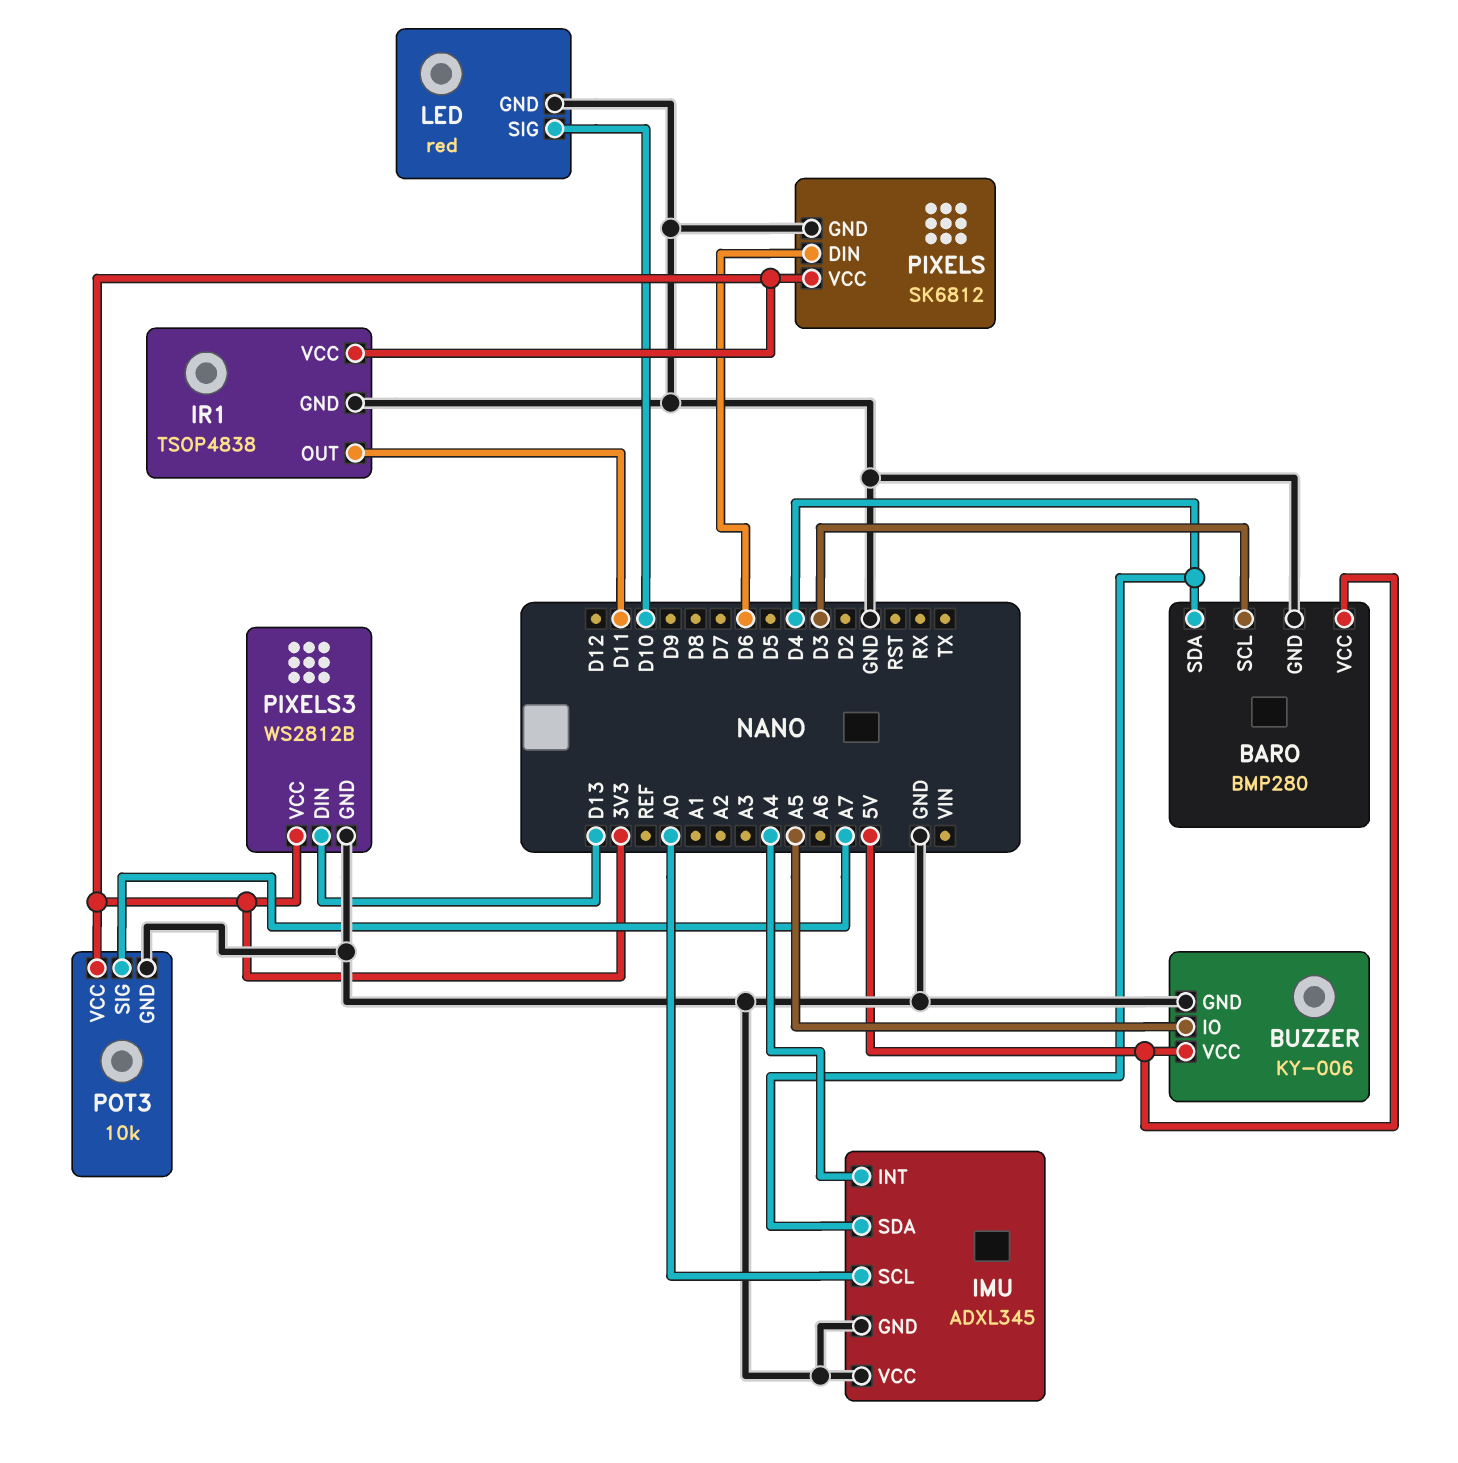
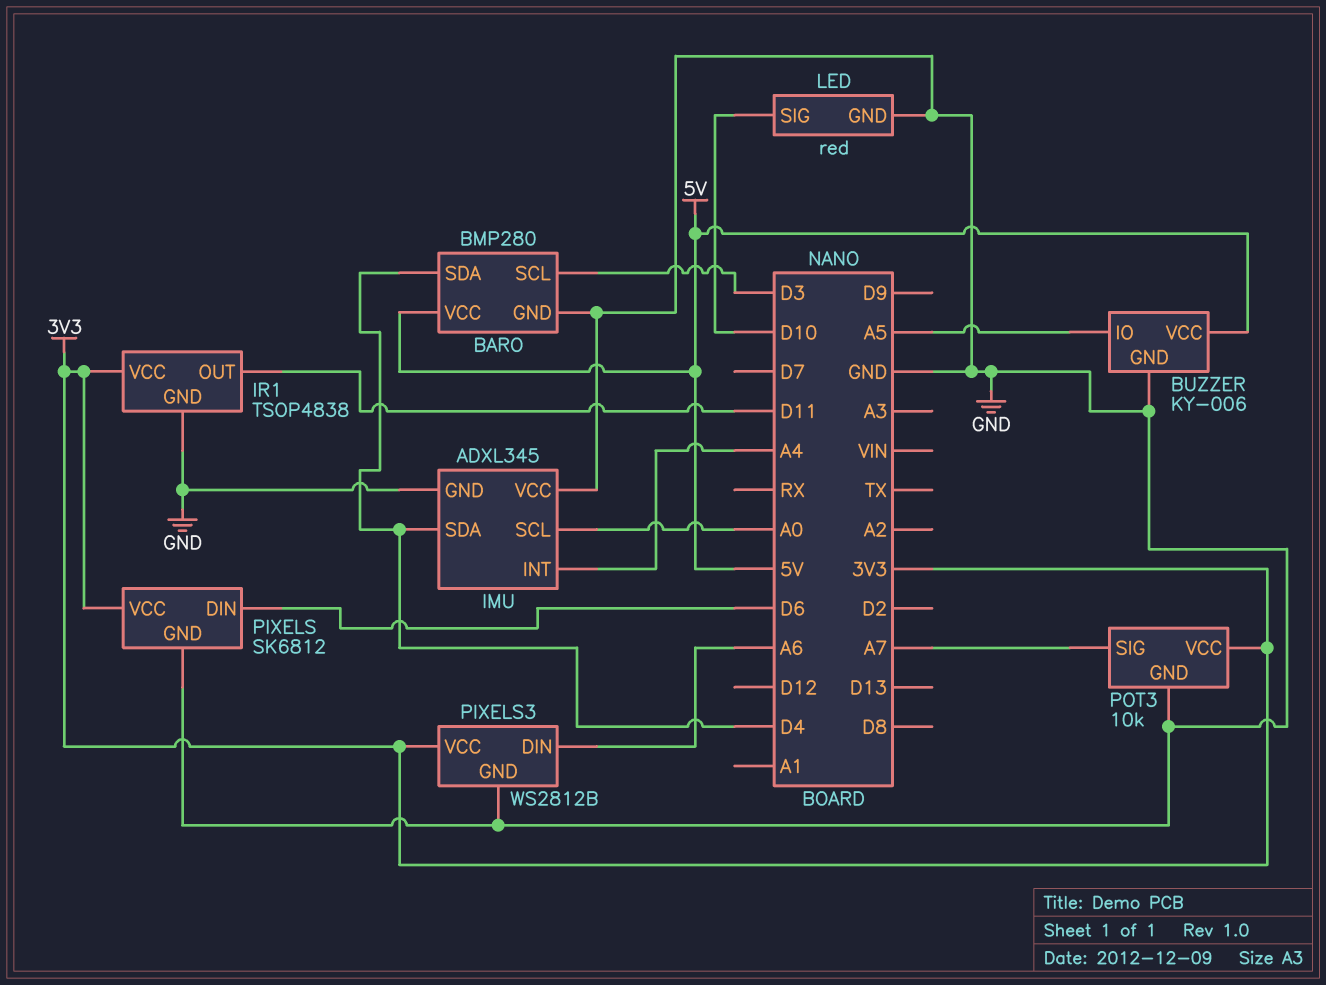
PIXELS3 pin DIN: D13 -> A6

